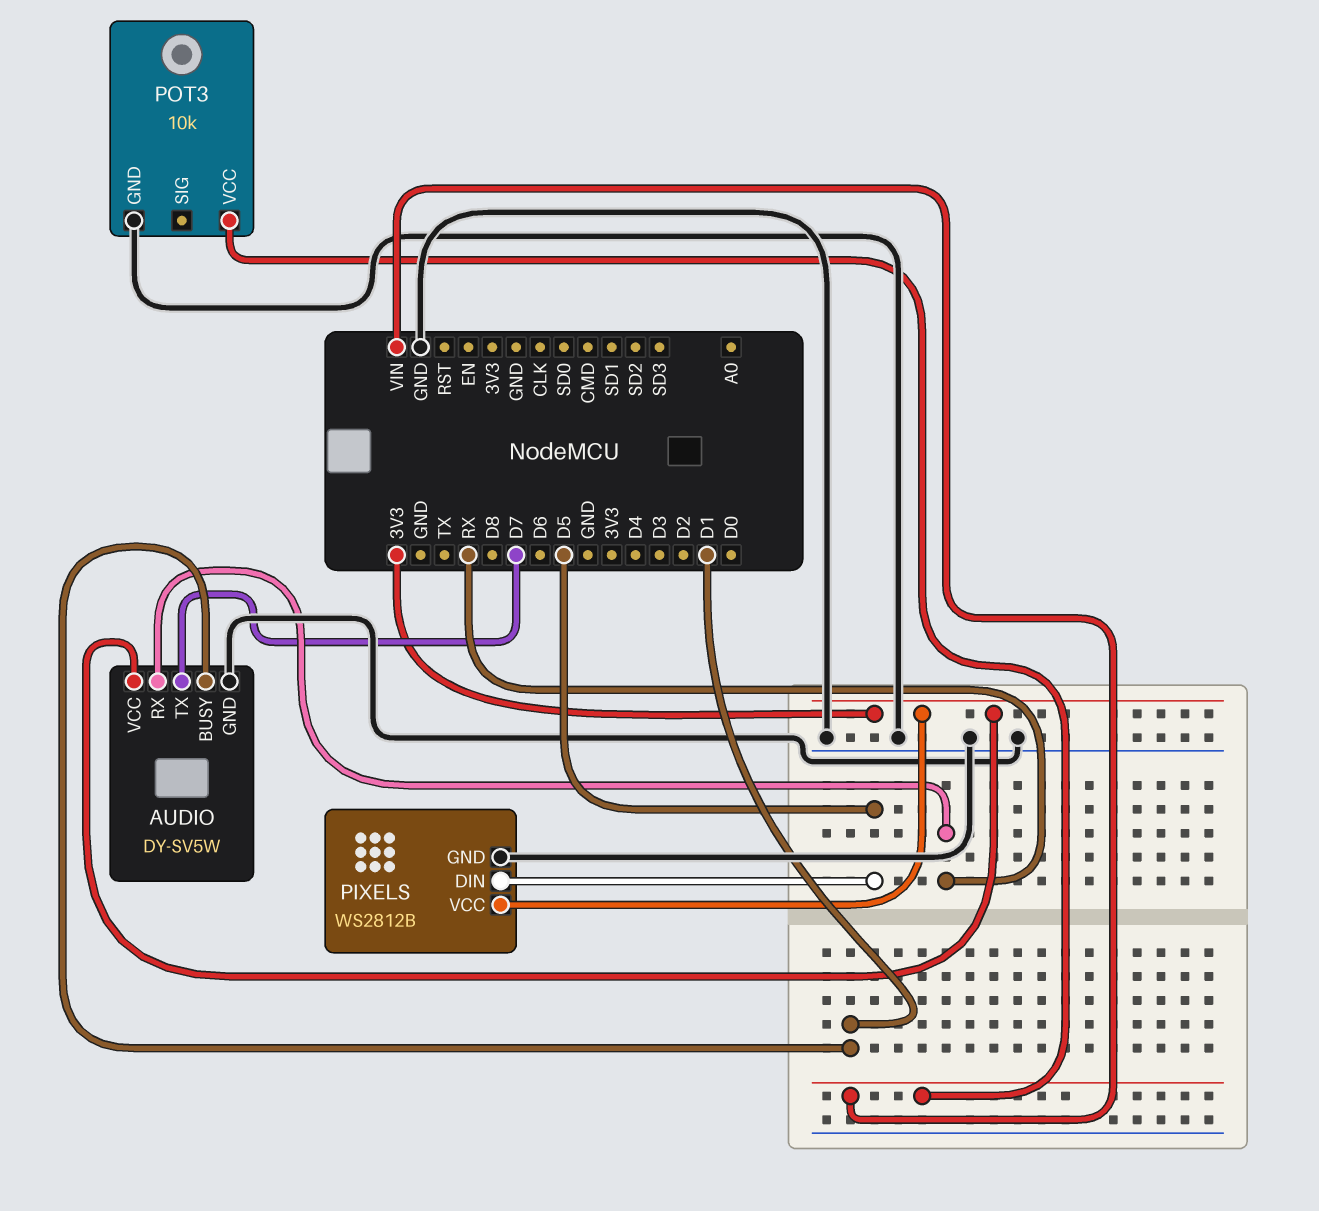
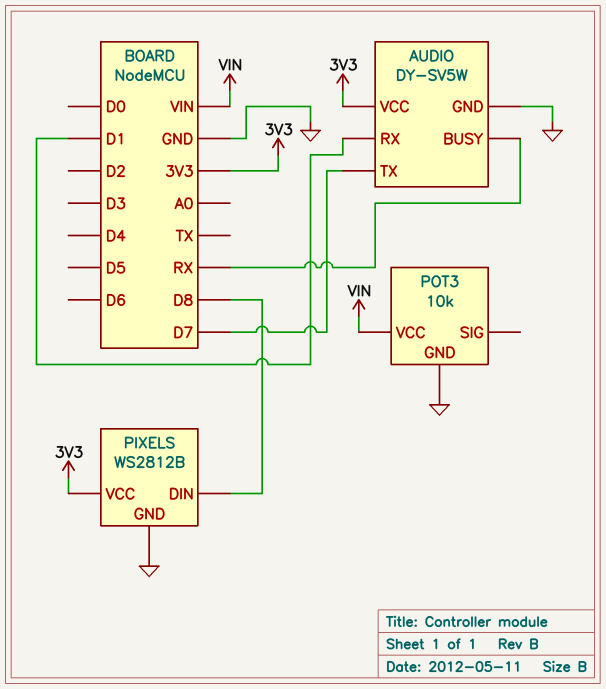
AUDIO pin BUSY: D1 -> RX
AUDIO pin RX: RX -> D1
PIXELS pin DIN: D5 -> D8

